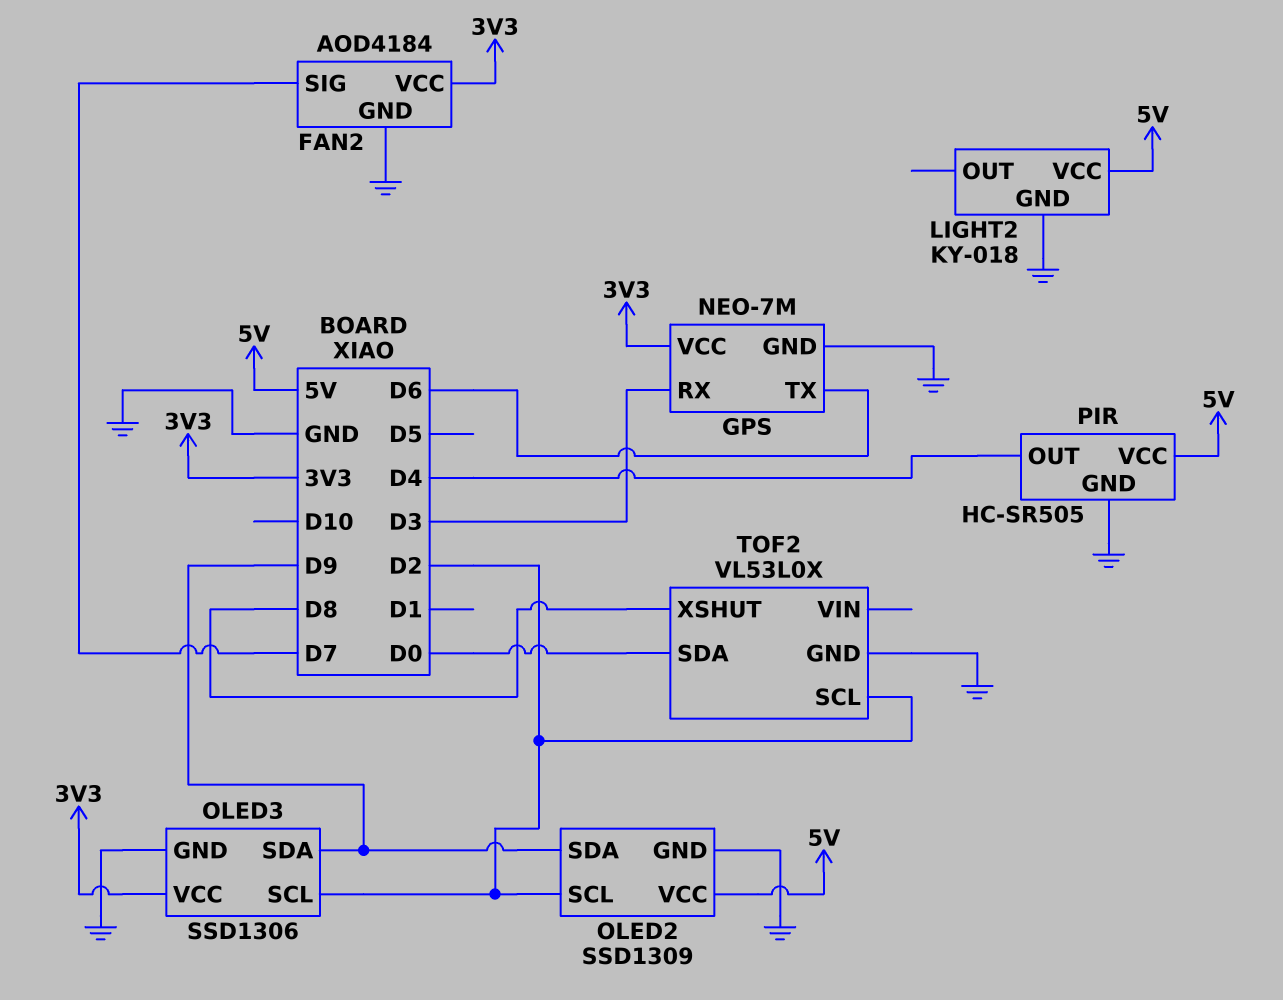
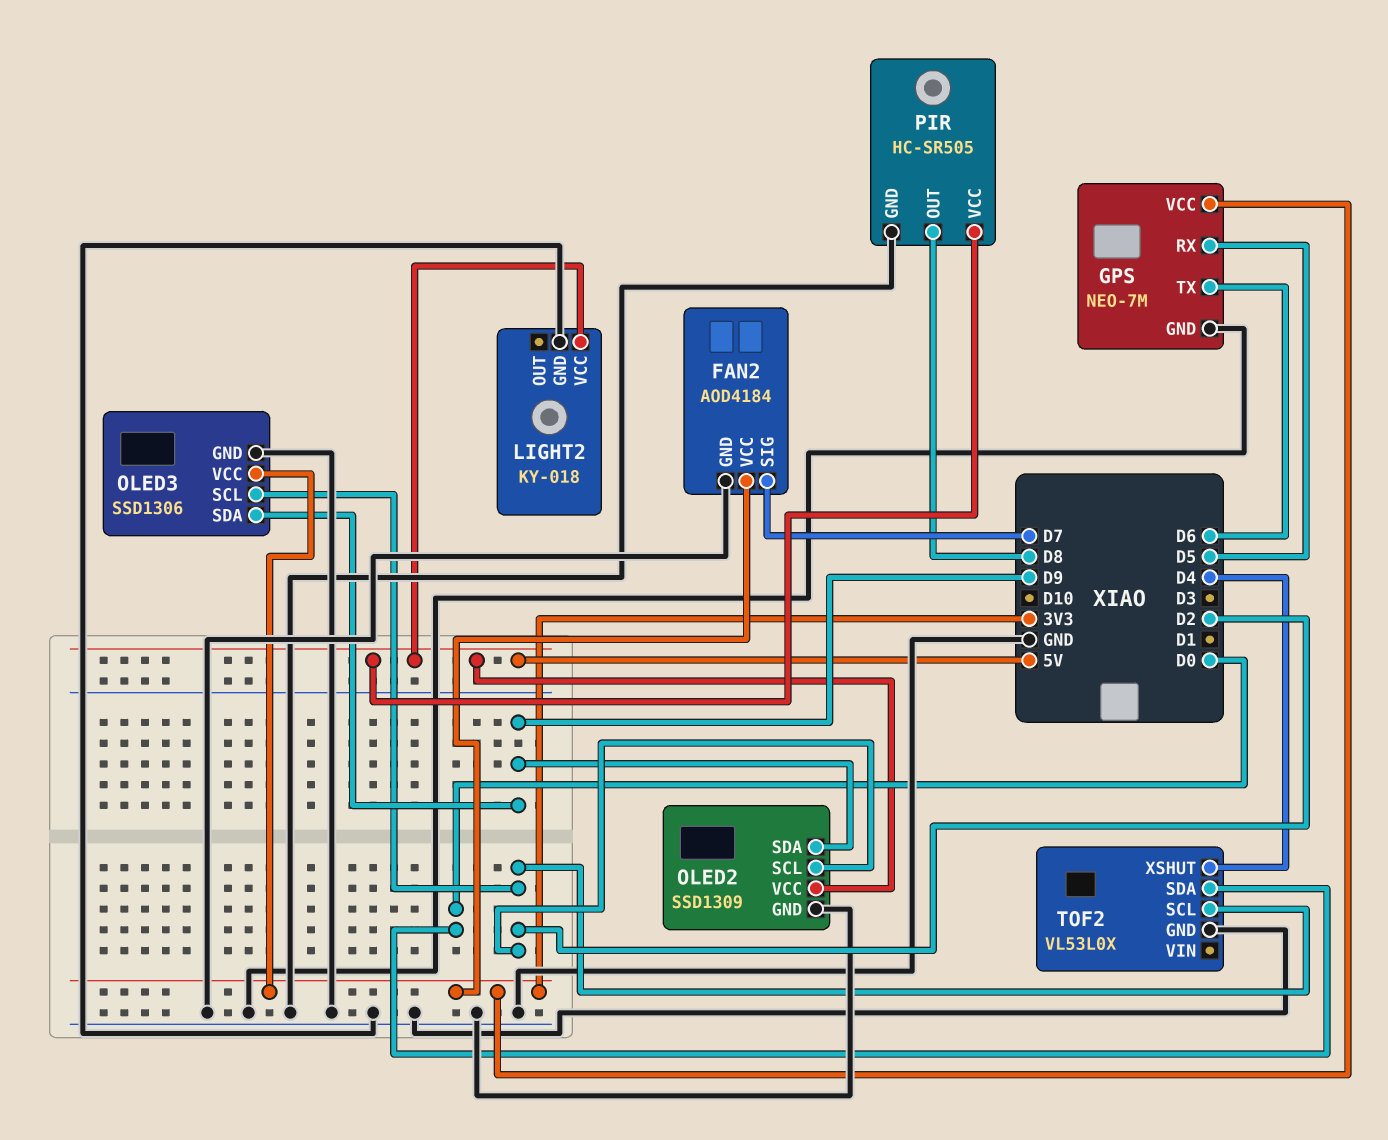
GPS pin RX: D3 -> D5
PIR pin OUT: D4 -> D8
TOF2 pin XSHUT: D8 -> D4

